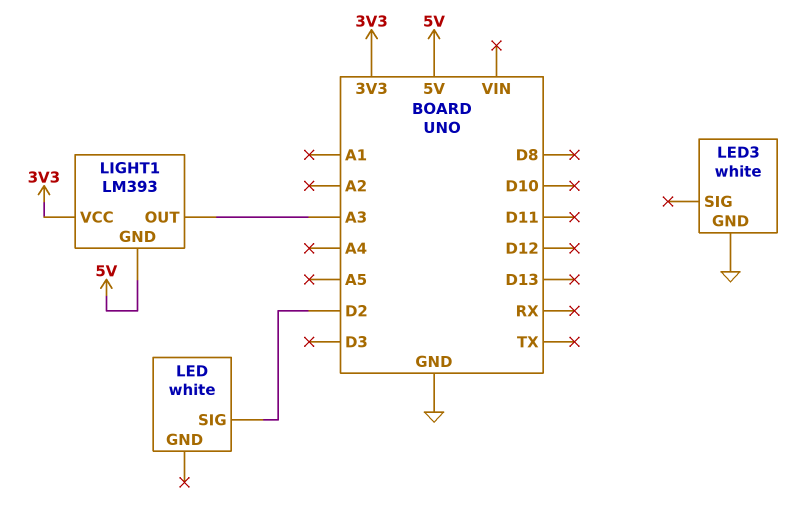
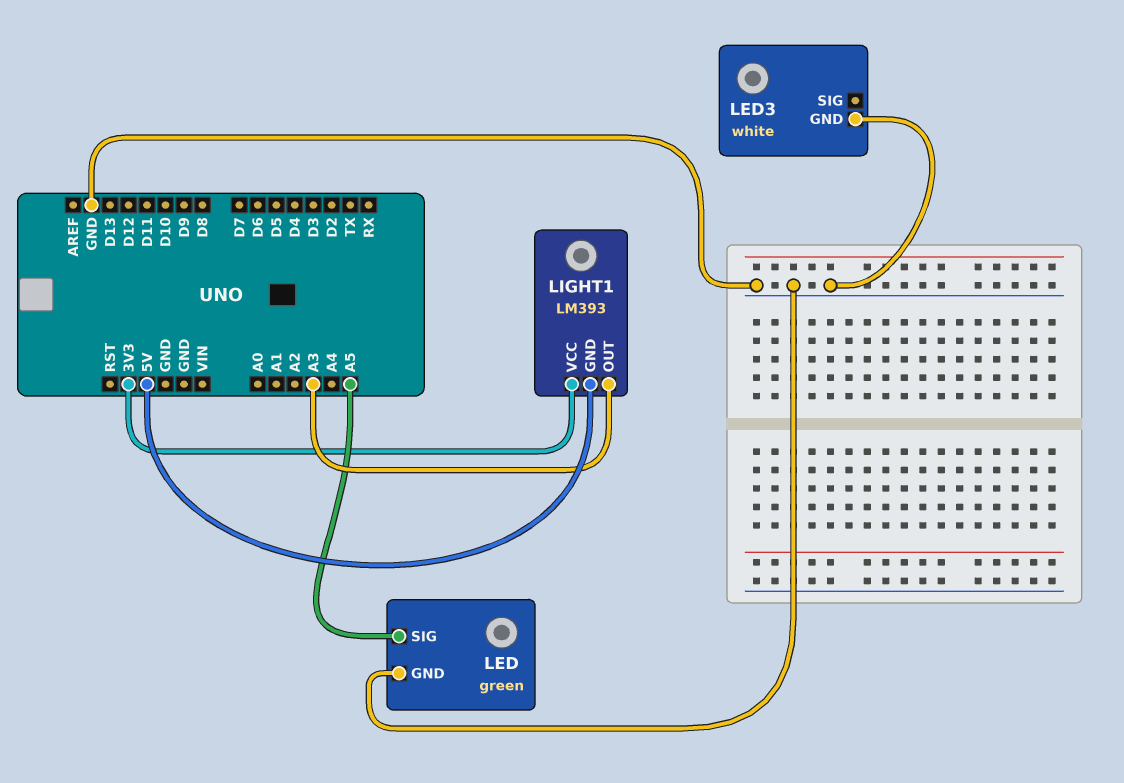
LED: white -> green
LED pin GND: none -> GND
LED pin SIG: D2 -> A5

